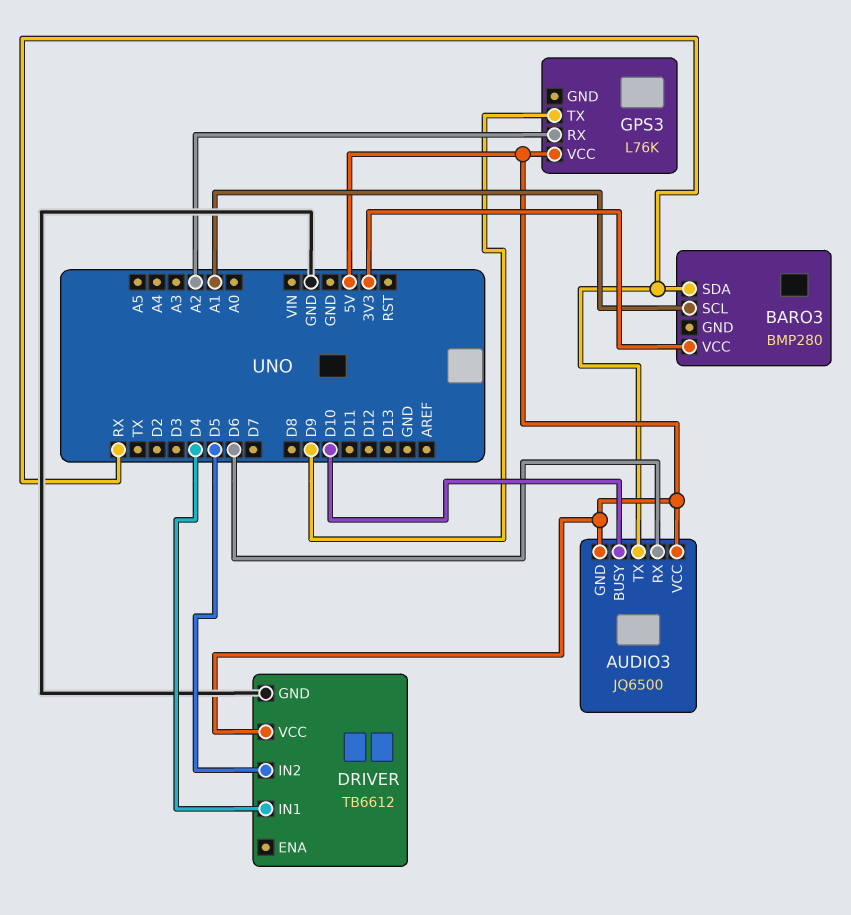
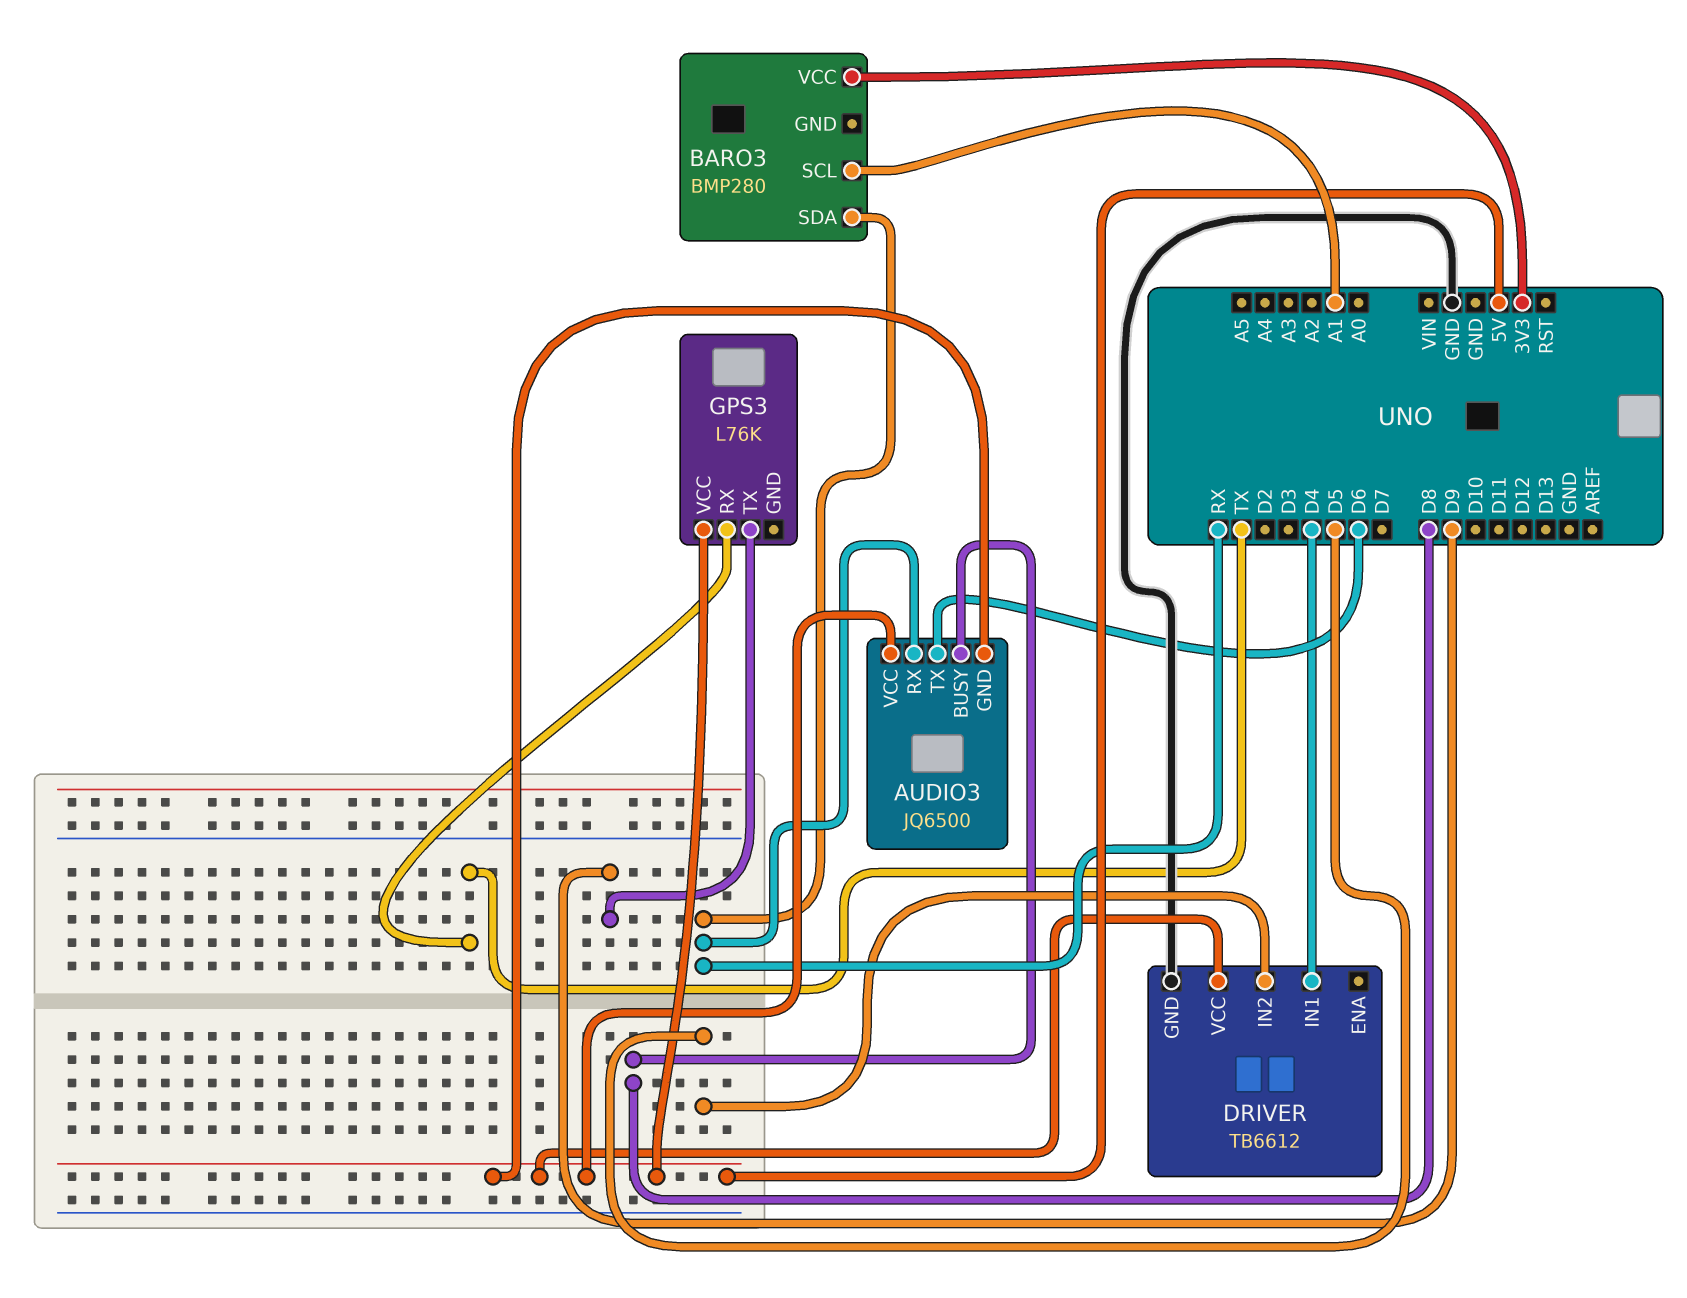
AUDIO3 pin BUSY: D10 -> D8
AUDIO3 pin RX: D6 -> RX
AUDIO3 pin TX: RX -> D6
GPS3 pin RX: A2 -> TX

